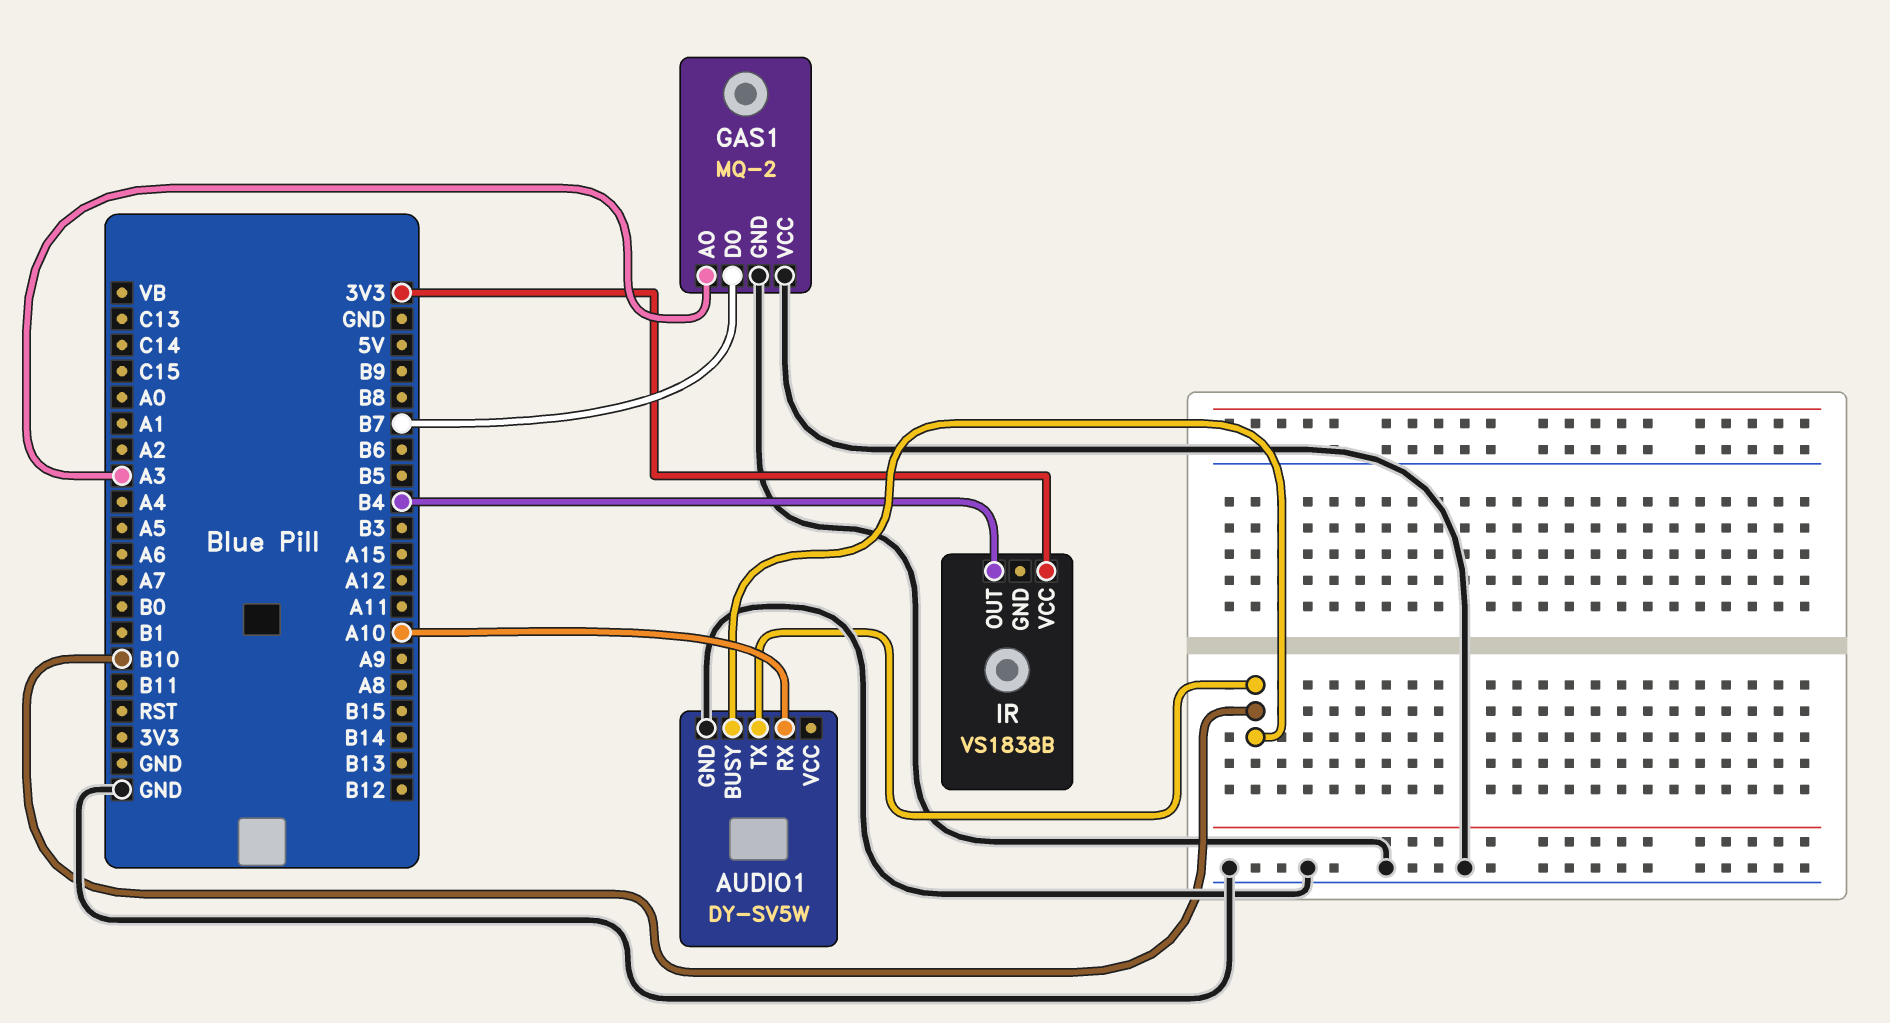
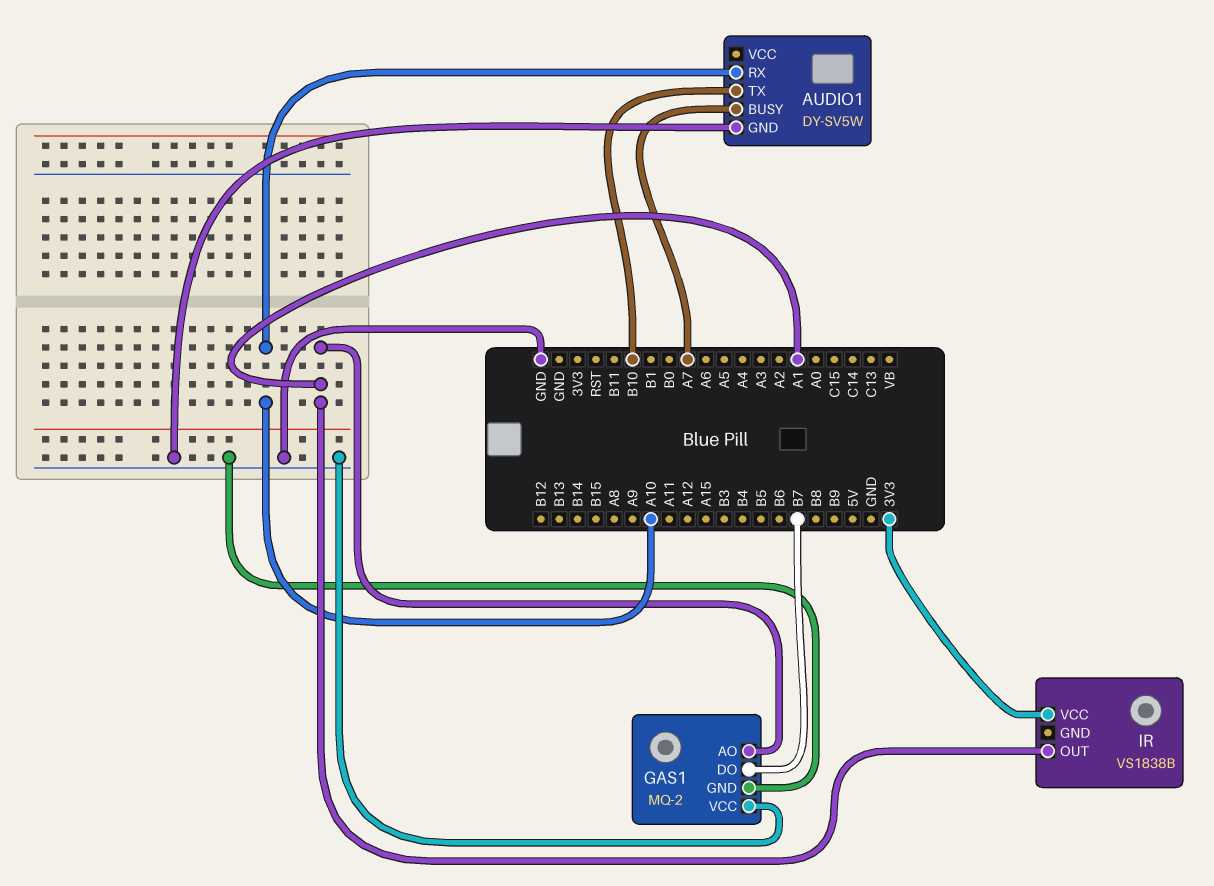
AUDIO1 pin BUSY: B10 -> A7
GAS1 pin AO: A3 -> A1
IR pin OUT: B4 -> A1

